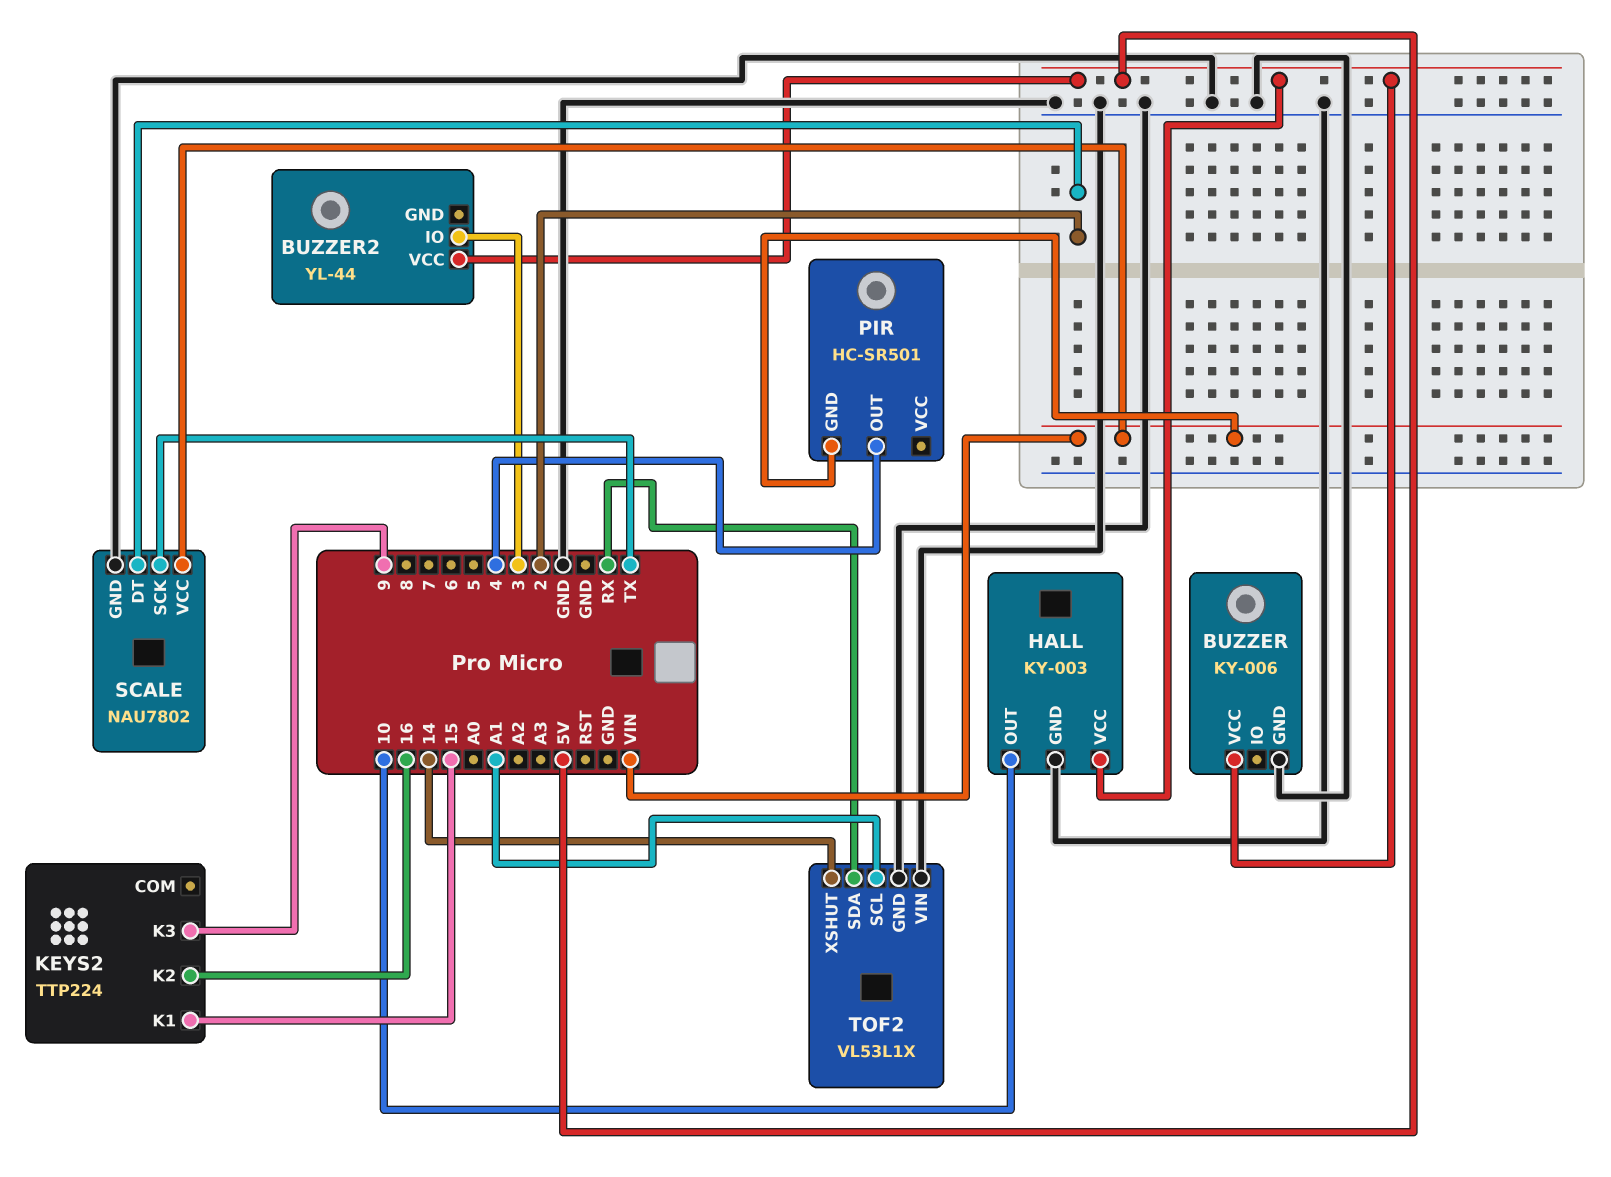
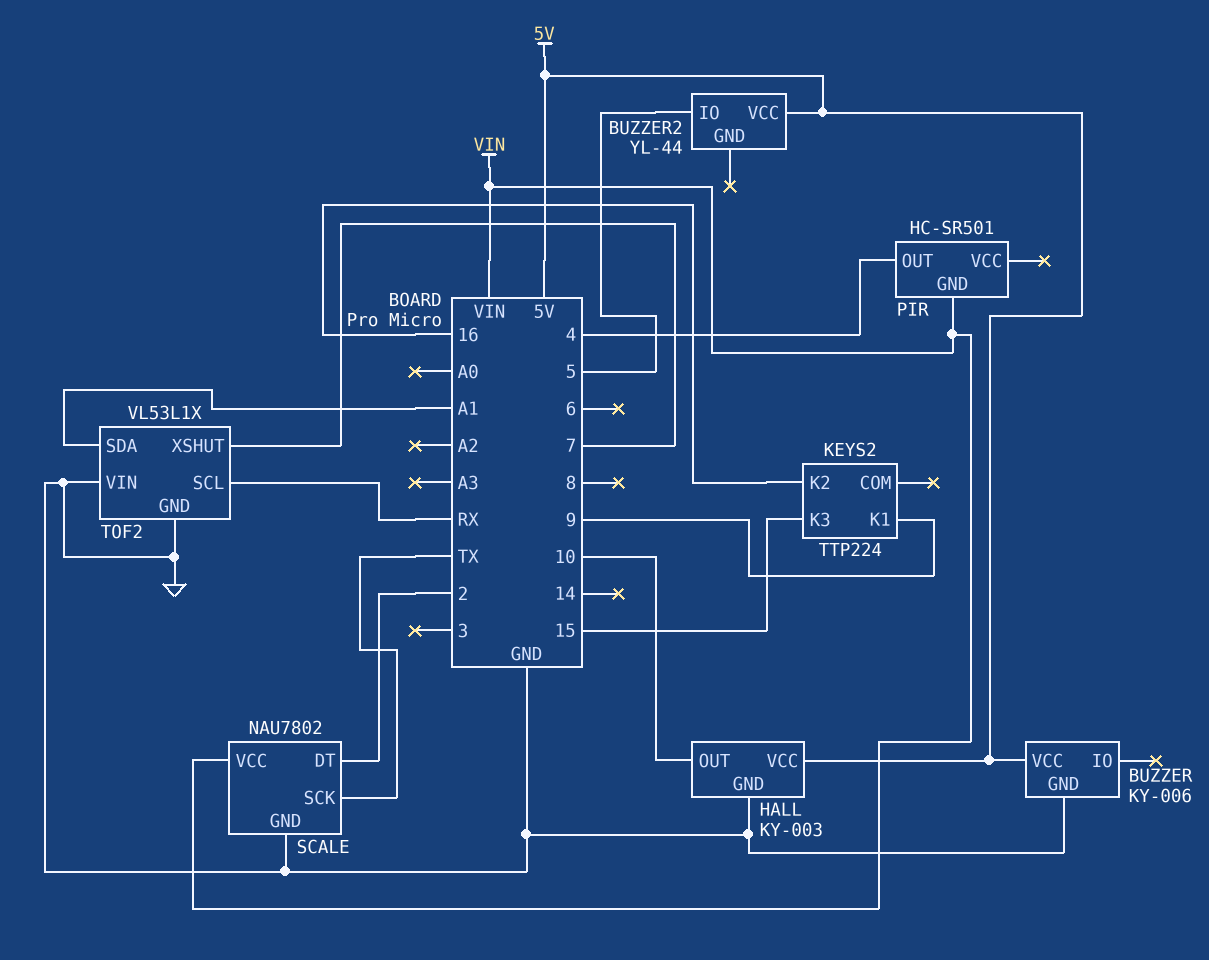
BUZZER2 pin IO: 3 -> 5
KEYS2 pin K1: 15 -> 9
KEYS2 pin K3: 9 -> 15
TOF2 pin SCL: A1 -> RX
TOF2 pin SDA: RX -> A1
TOF2 pin XSHUT: 14 -> 7

